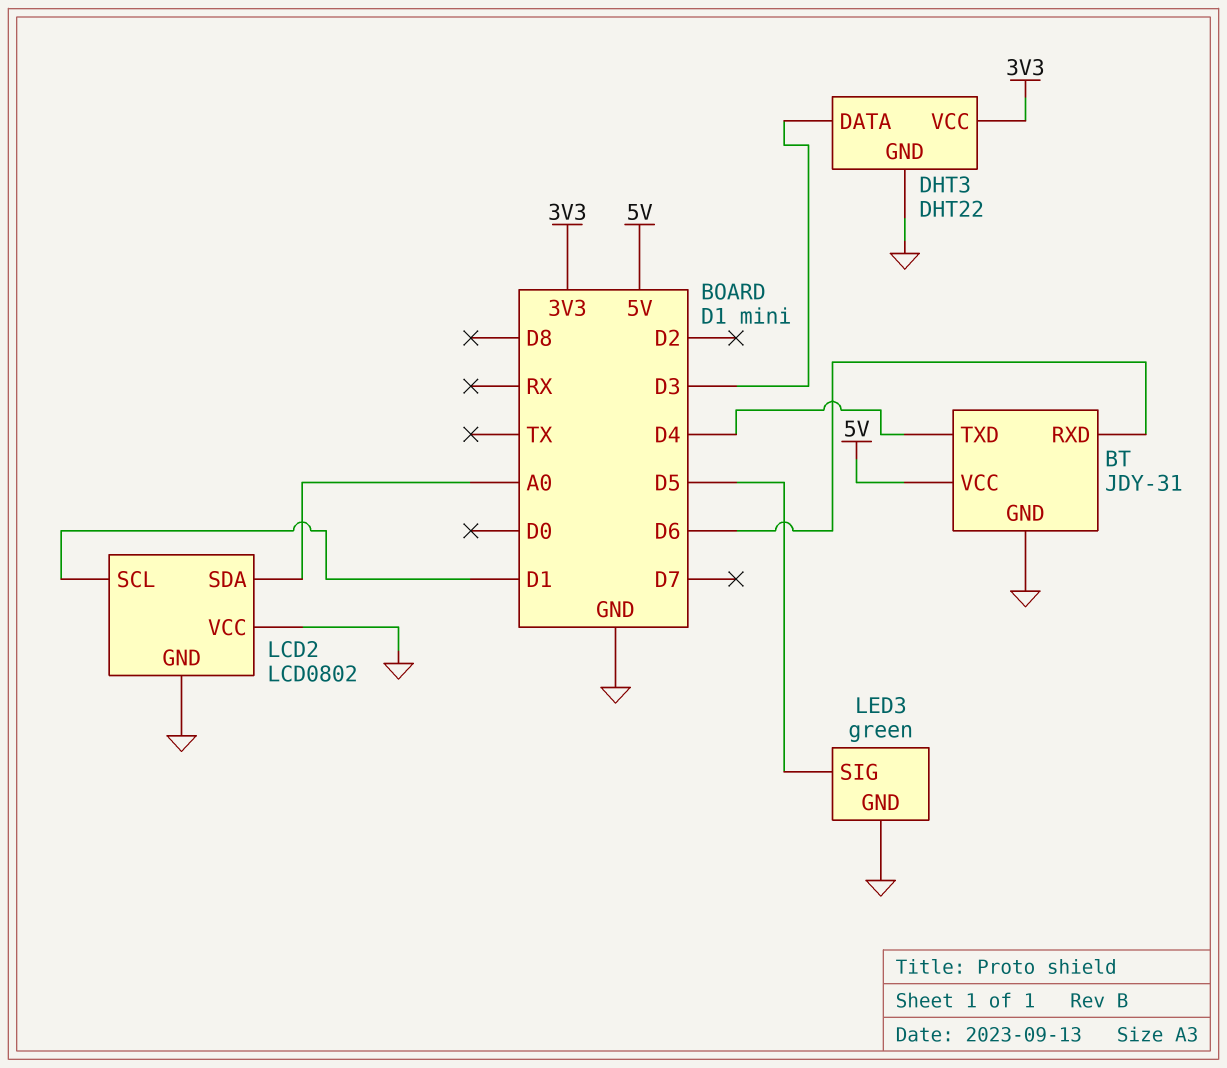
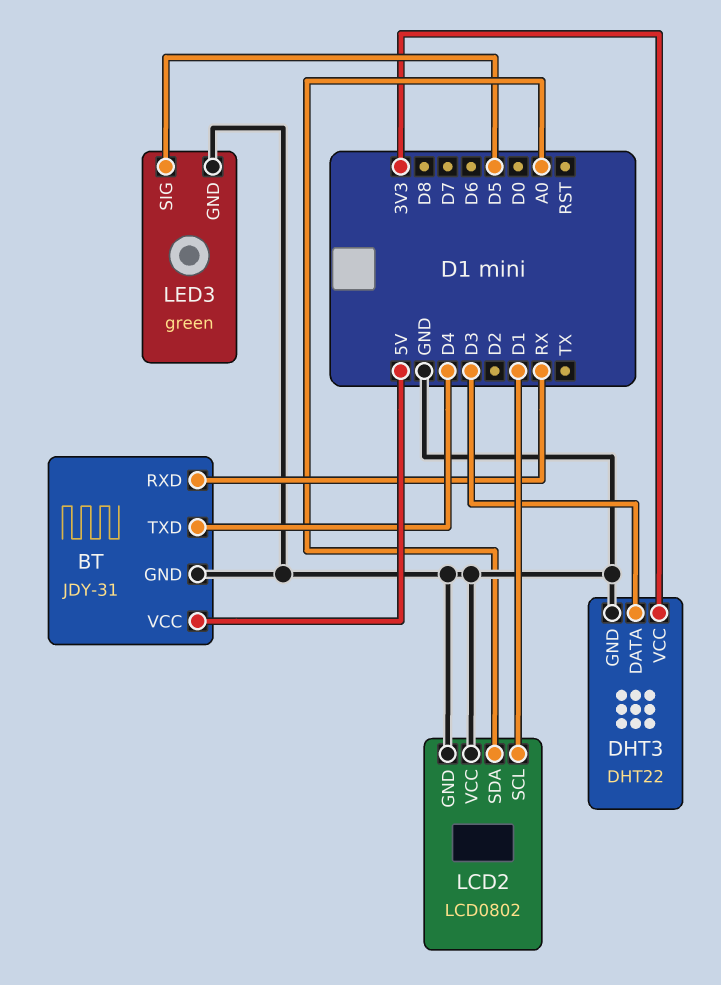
BT pin RXD: D6 -> RX

